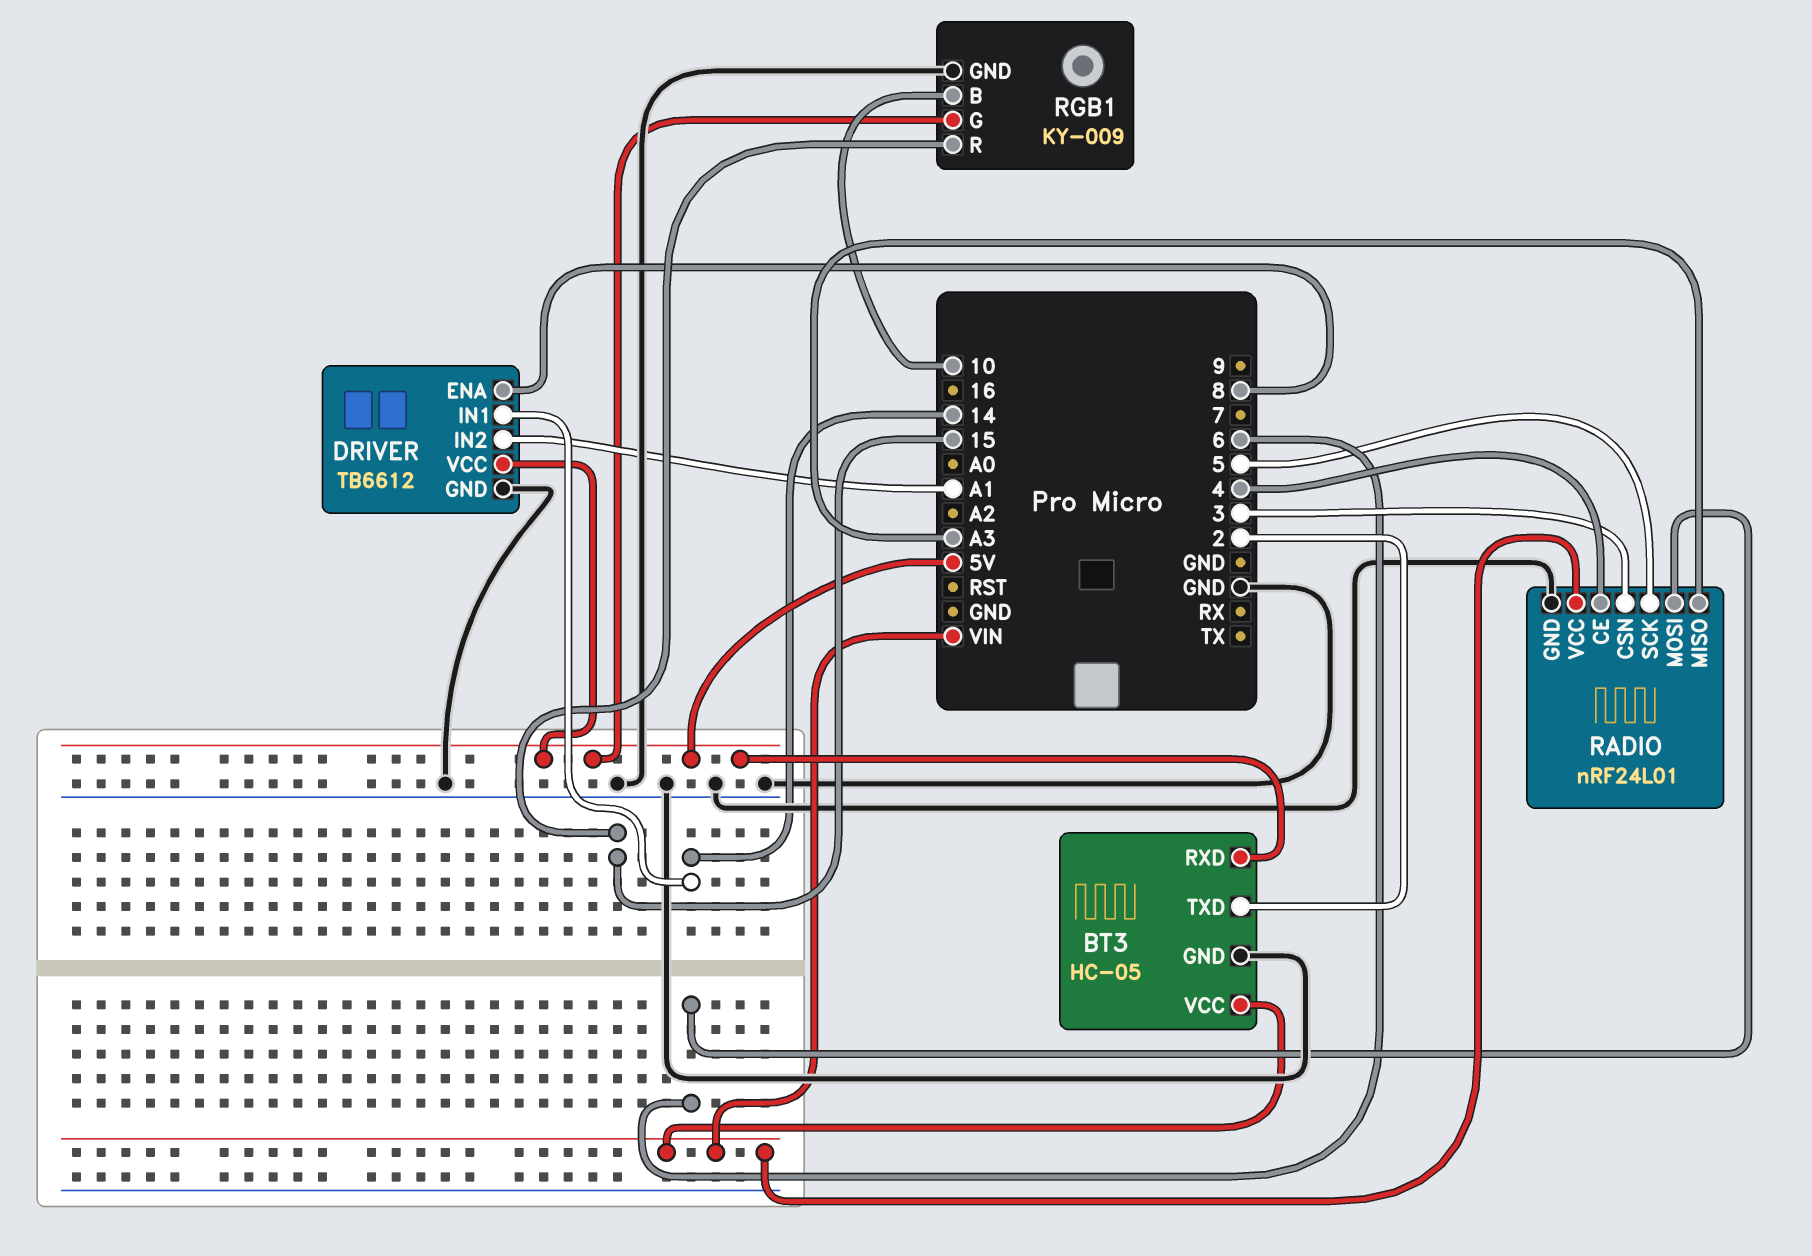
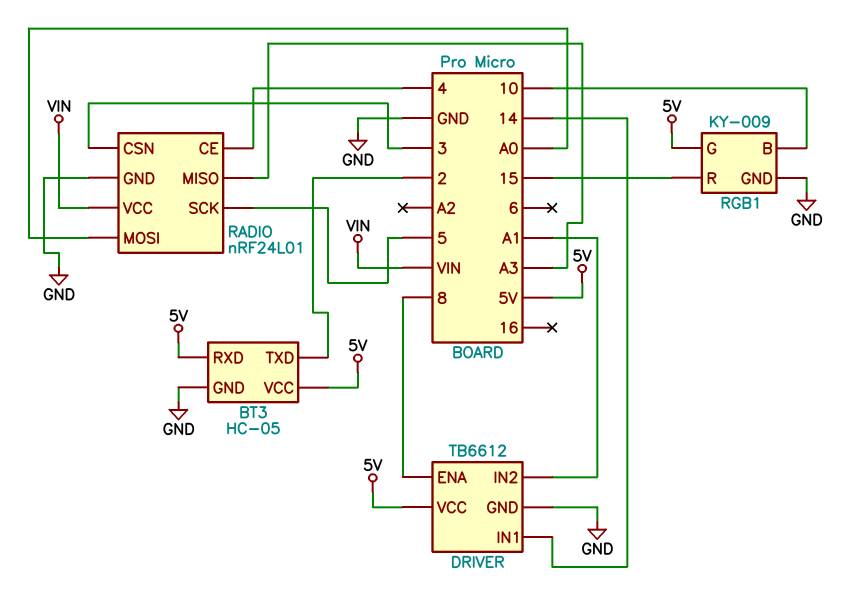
BT3 pin VCC: VIN -> 5V
RADIO pin MOSI: 6 -> A0

